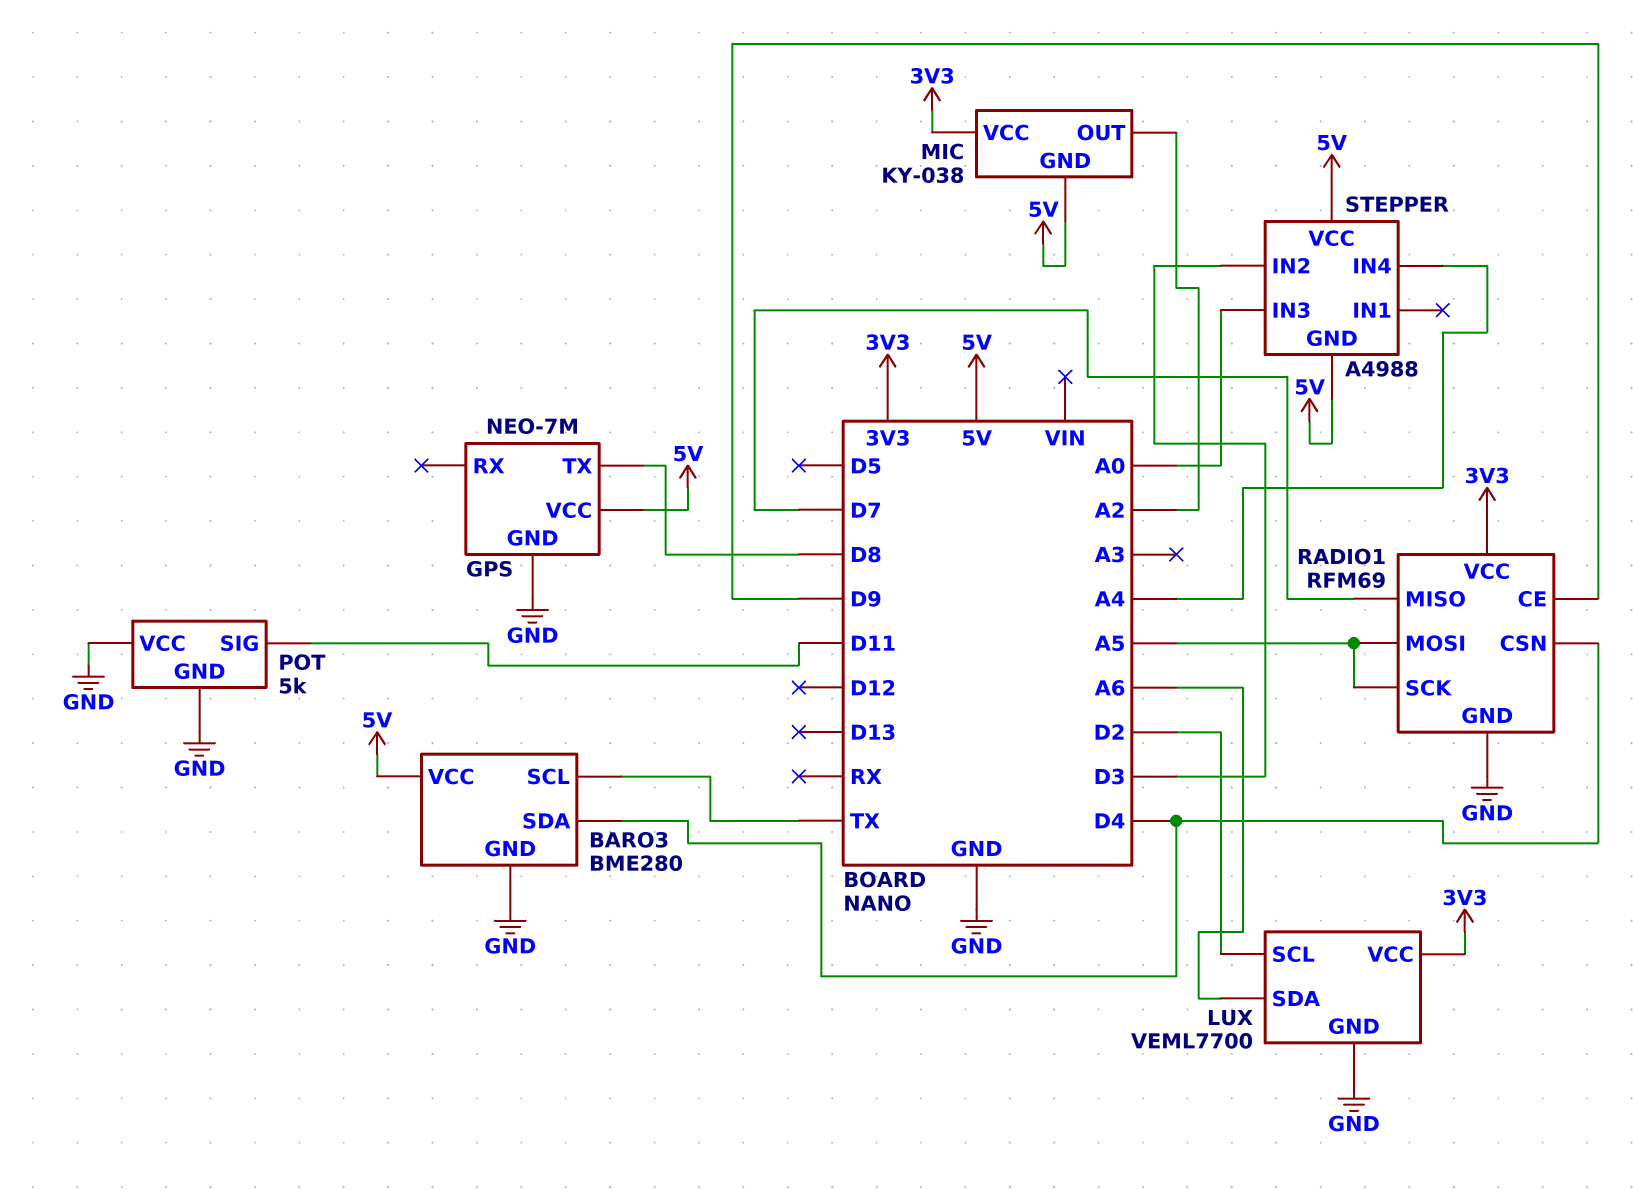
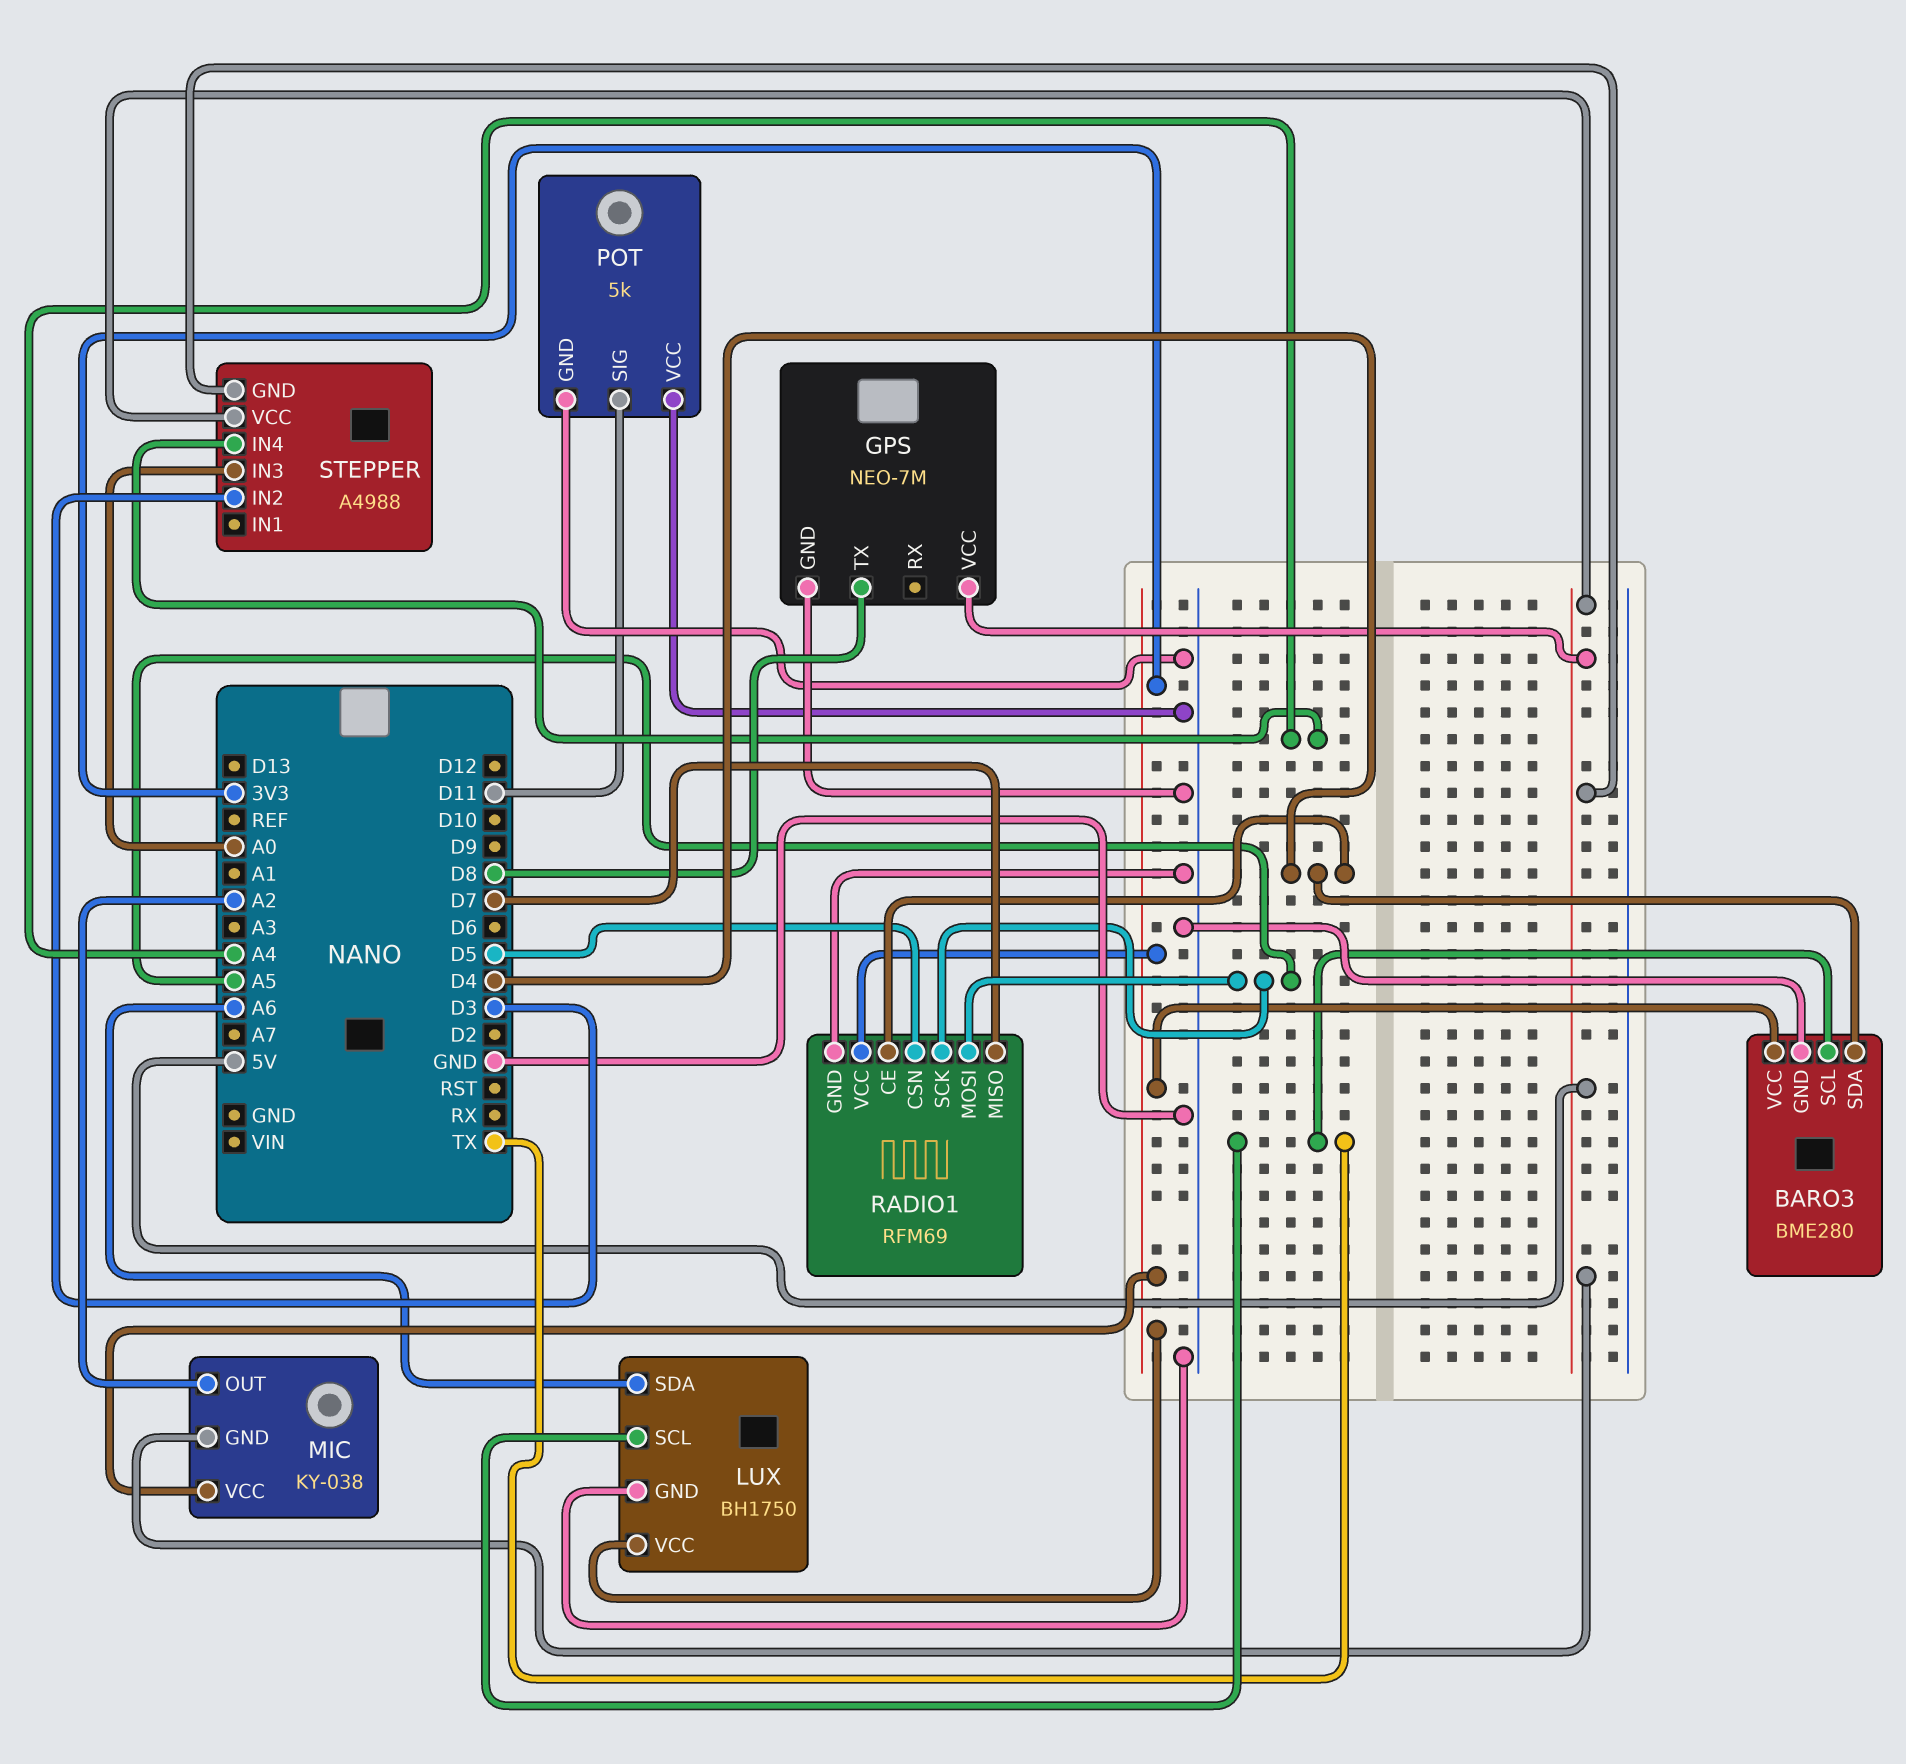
BARO3 pin VCC: 5V -> 3V3
LUX: VEML7700 -> BH1750
LUX pin SCL: D2 -> TX
RADIO1 pin CE: D9 -> D4
RADIO1 pin CSN: D4 -> D5

